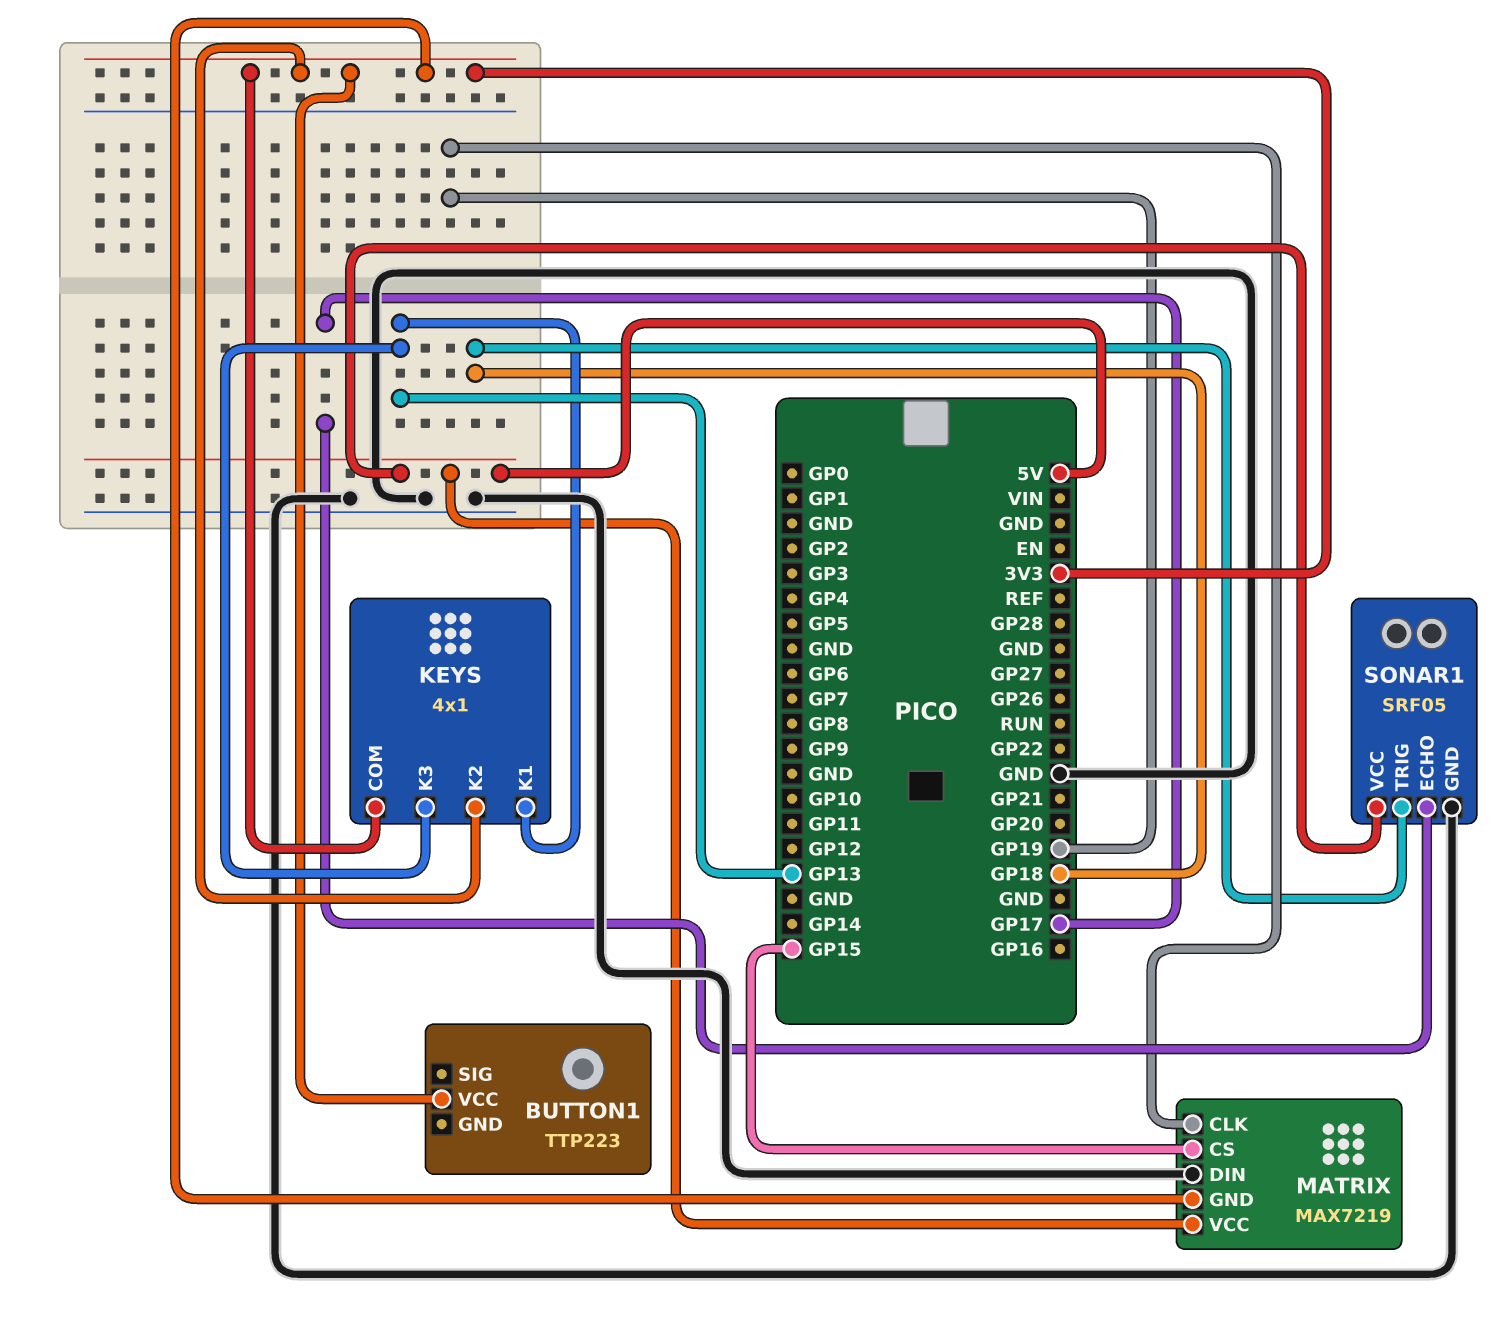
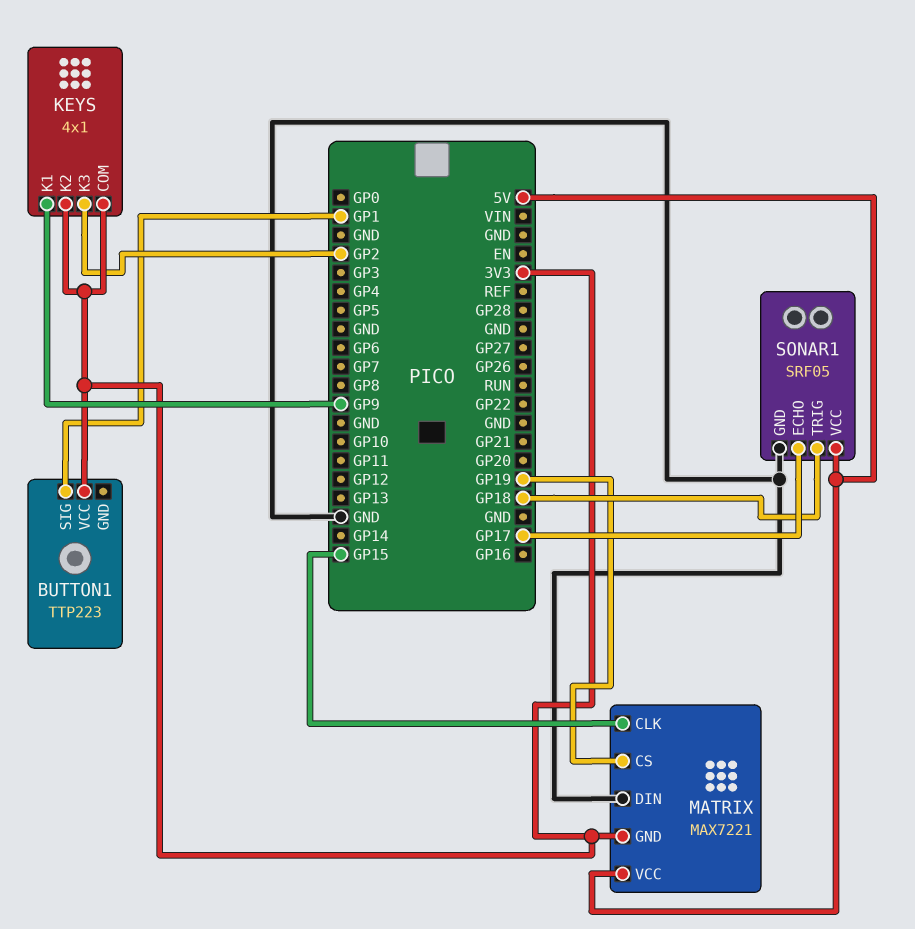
BUTTON1 pin SIG: none -> GP1
KEYS pin K1: GP13 -> GP9
KEYS pin K3: GP13 -> GP2
MATRIX: MAX7219 -> MAX7221
MATRIX pin CLK: GP19 -> GP15
MATRIX pin CS: GP15 -> GP19

